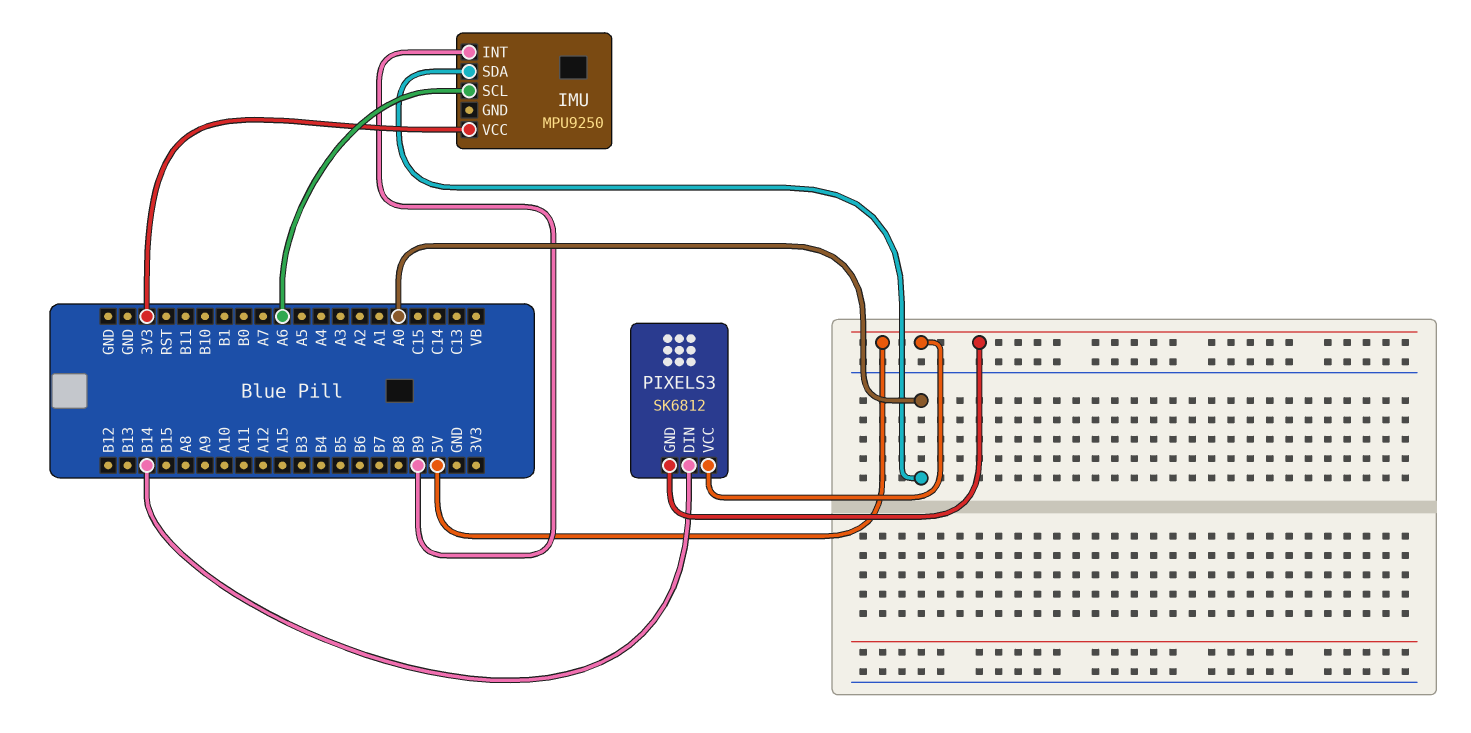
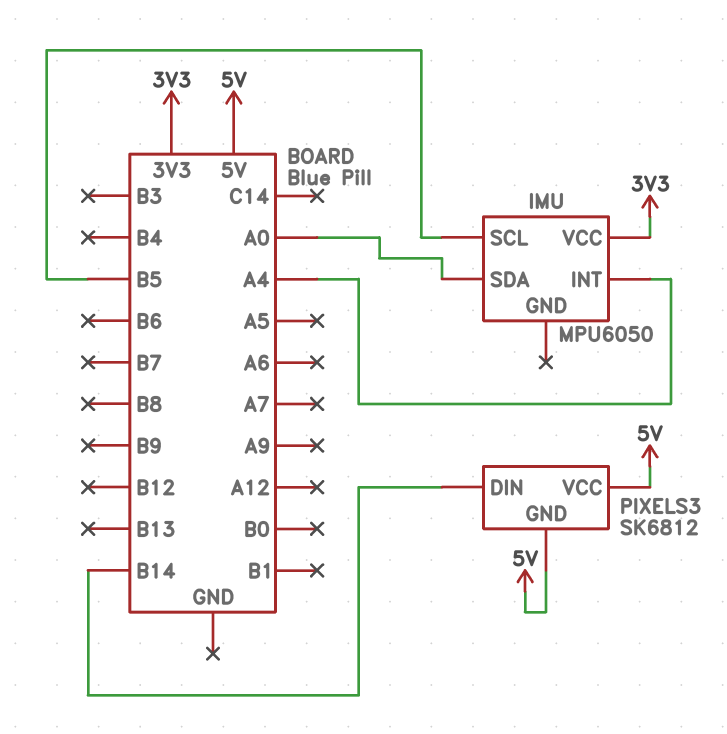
IMU: MPU9250 -> MPU6050
IMU pin INT: B9 -> A4
IMU pin SCL: A6 -> B5

